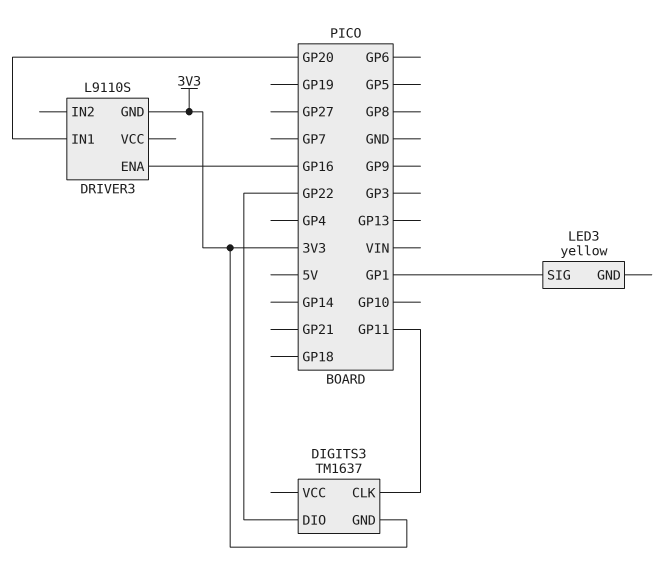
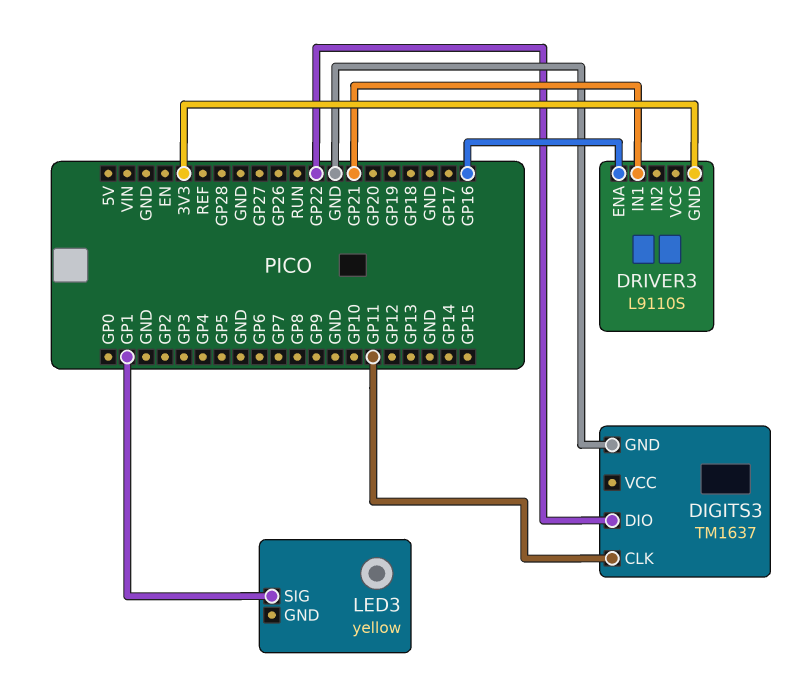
DIGITS3 pin GND: 3V3 -> GND
DRIVER3 pin IN1: GP20 -> GP21

